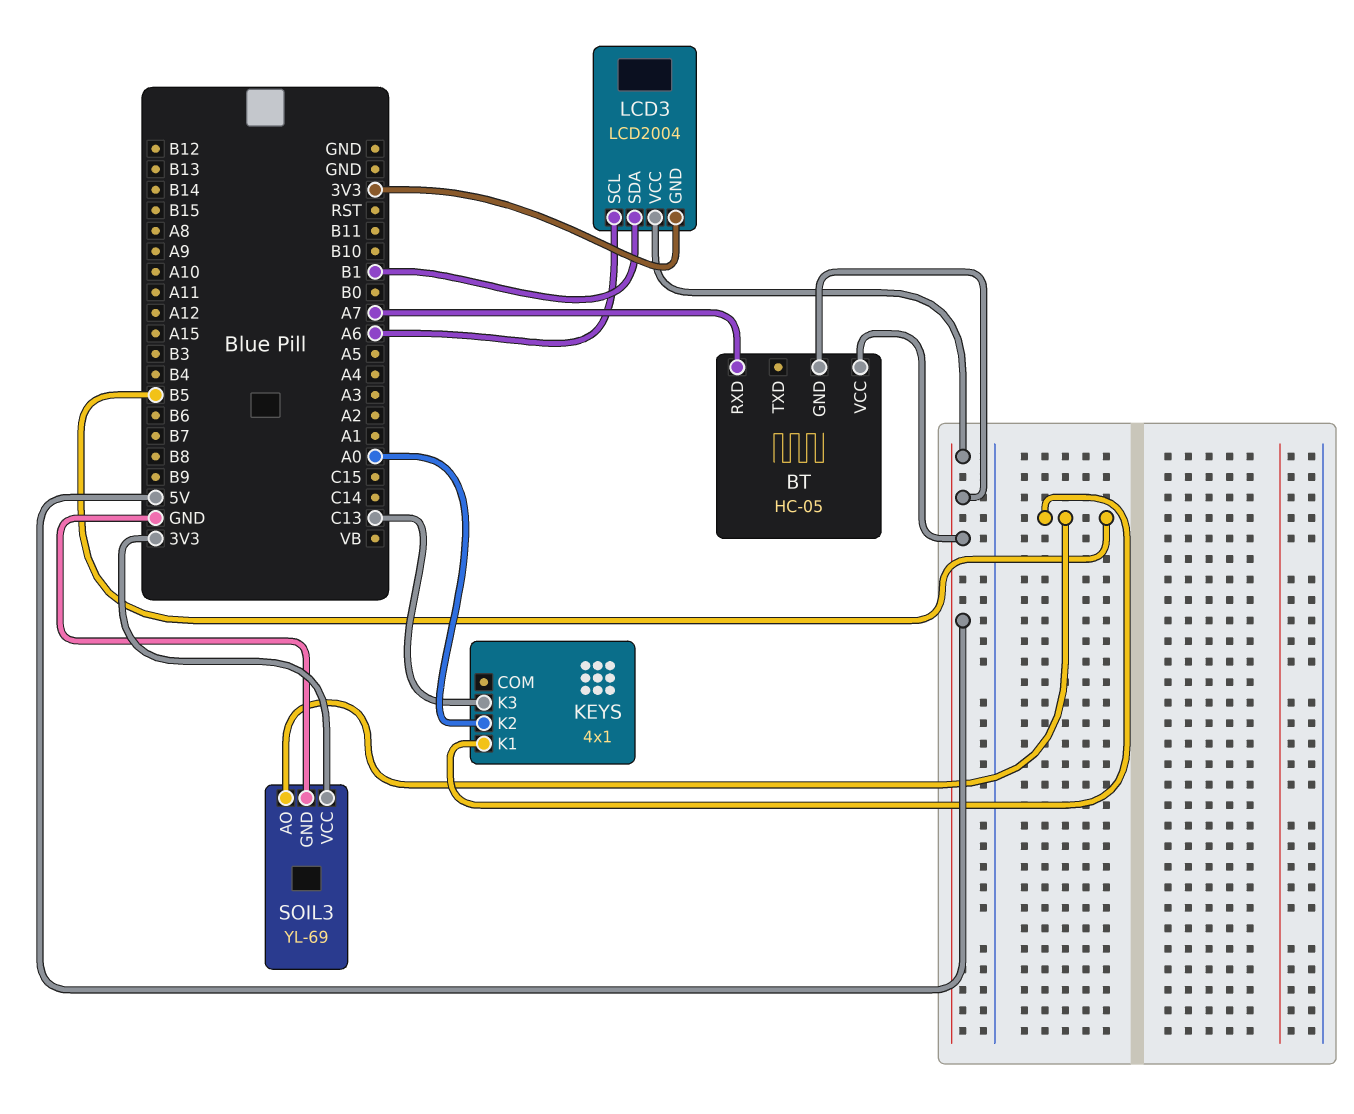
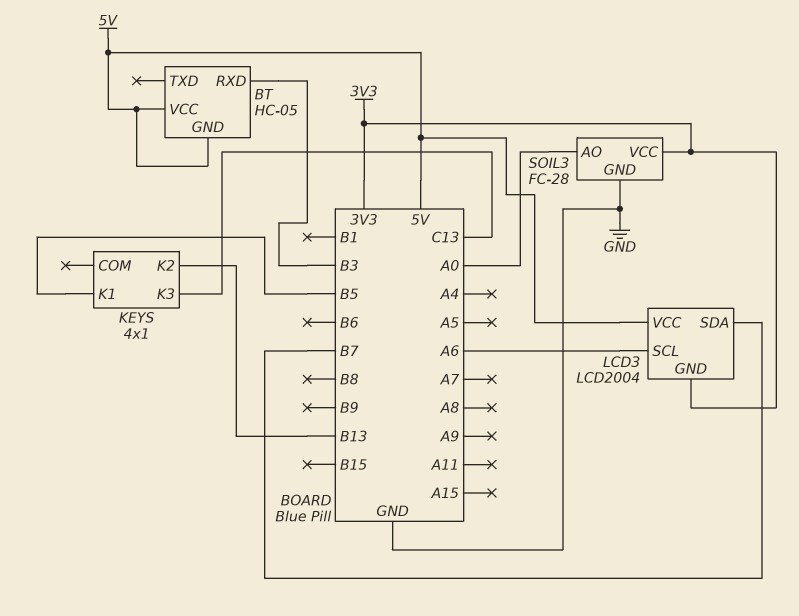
BT pin RXD: A7 -> B3
KEYS pin K2: A0 -> B13
LCD3 pin SDA: B1 -> B7
SOIL3: YL-69 -> FC-28
SOIL3 pin AO: B5 -> A0

